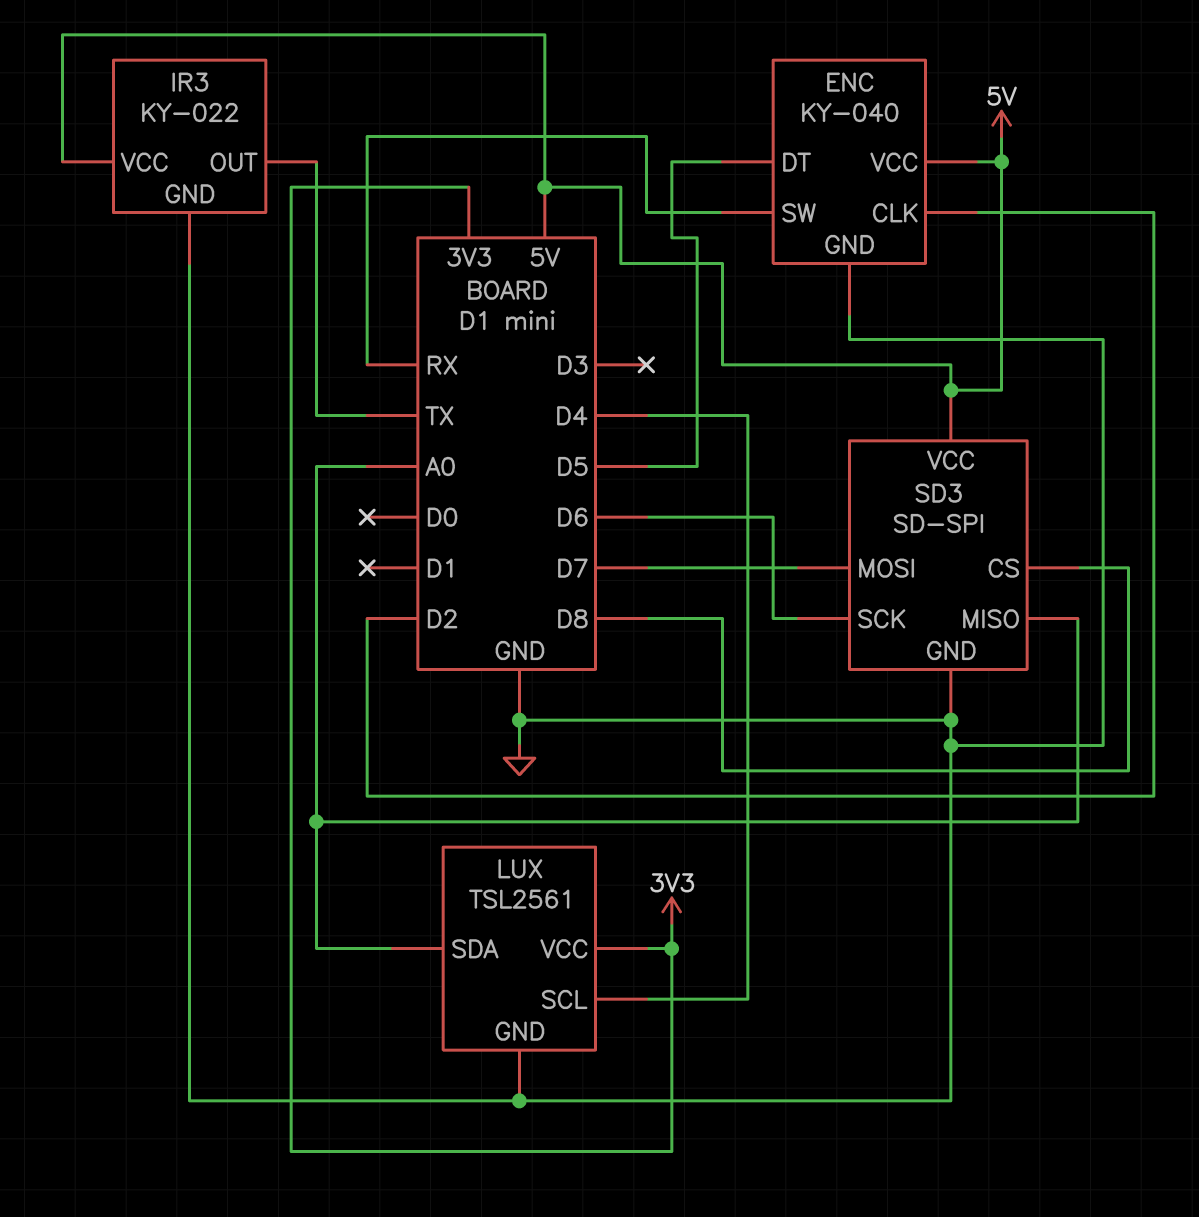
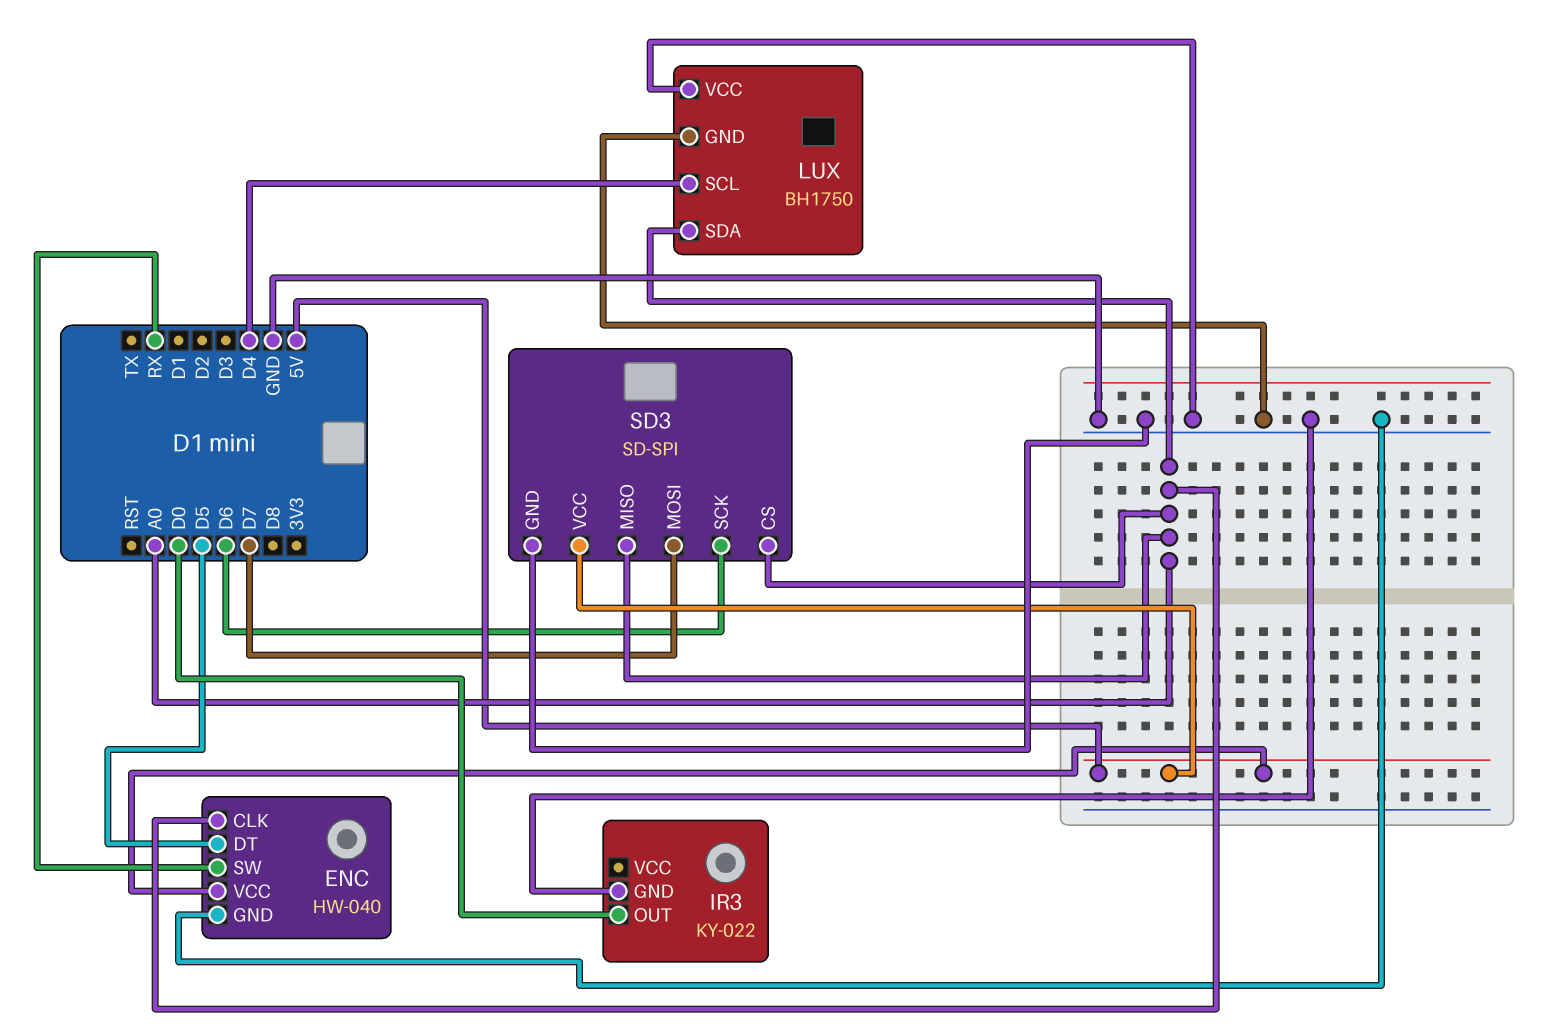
ENC: KY-040 -> HW-040
ENC pin CLK: D2 -> A0
IR3 pin OUT: TX -> D0
IR3 pin VCC: 5V -> none
LUX: TSL2561 -> BH1750
LUX pin VCC: 3V3 -> GND
SD3 pin CS: D8 -> A0

